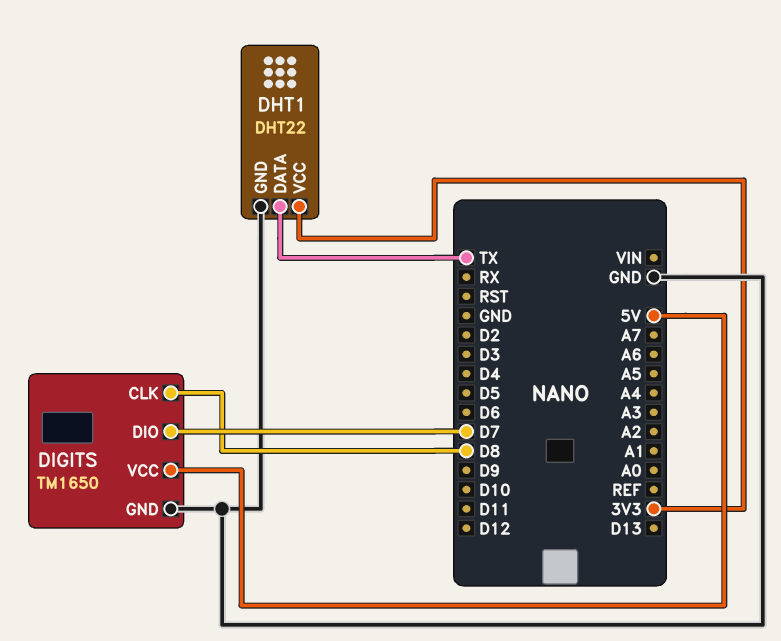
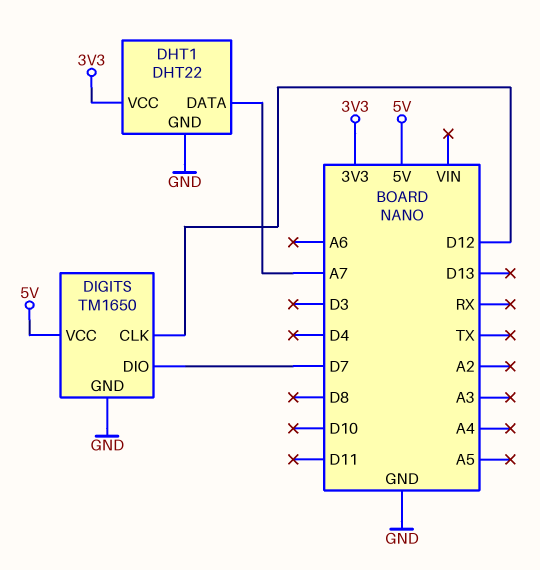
DHT1 pin DATA: TX -> A7
DIGITS pin CLK: D8 -> D12

